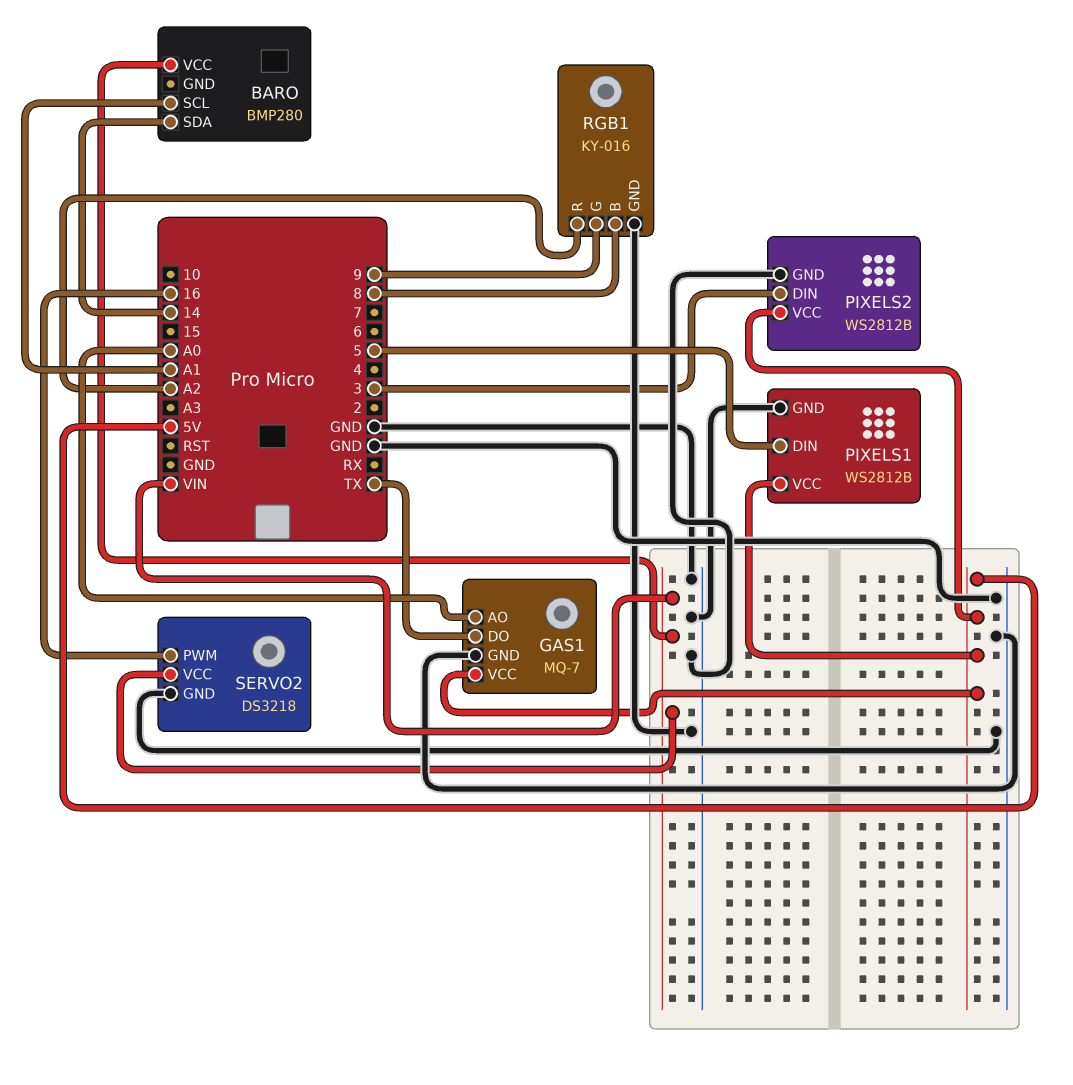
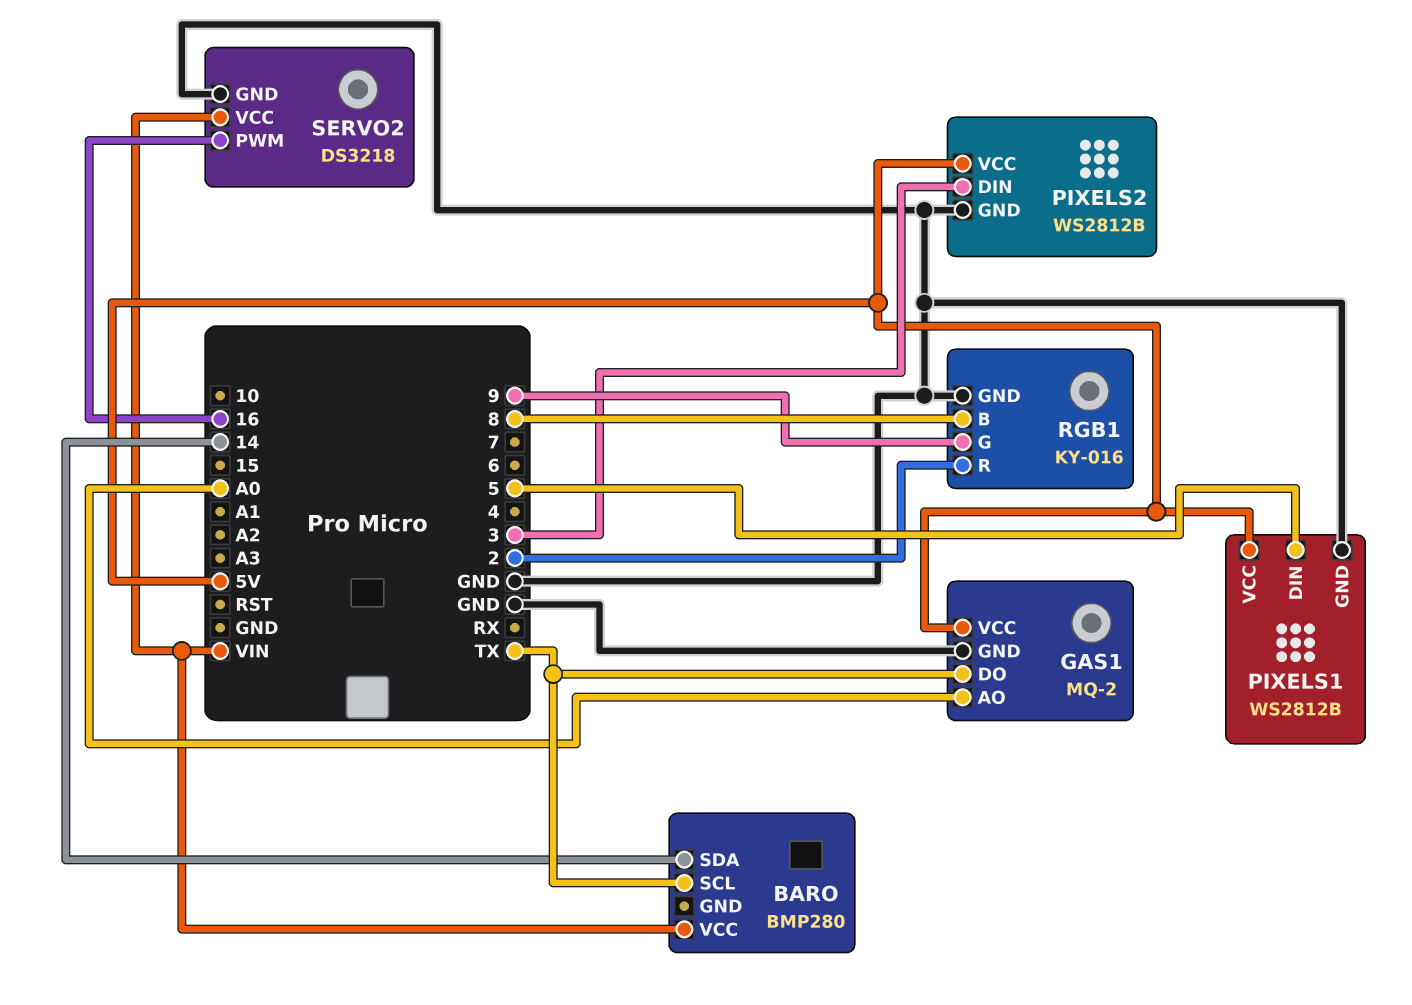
BARO pin SCL: A1 -> TX
GAS1: MQ-7 -> MQ-2
RGB1 pin R: A2 -> 2

